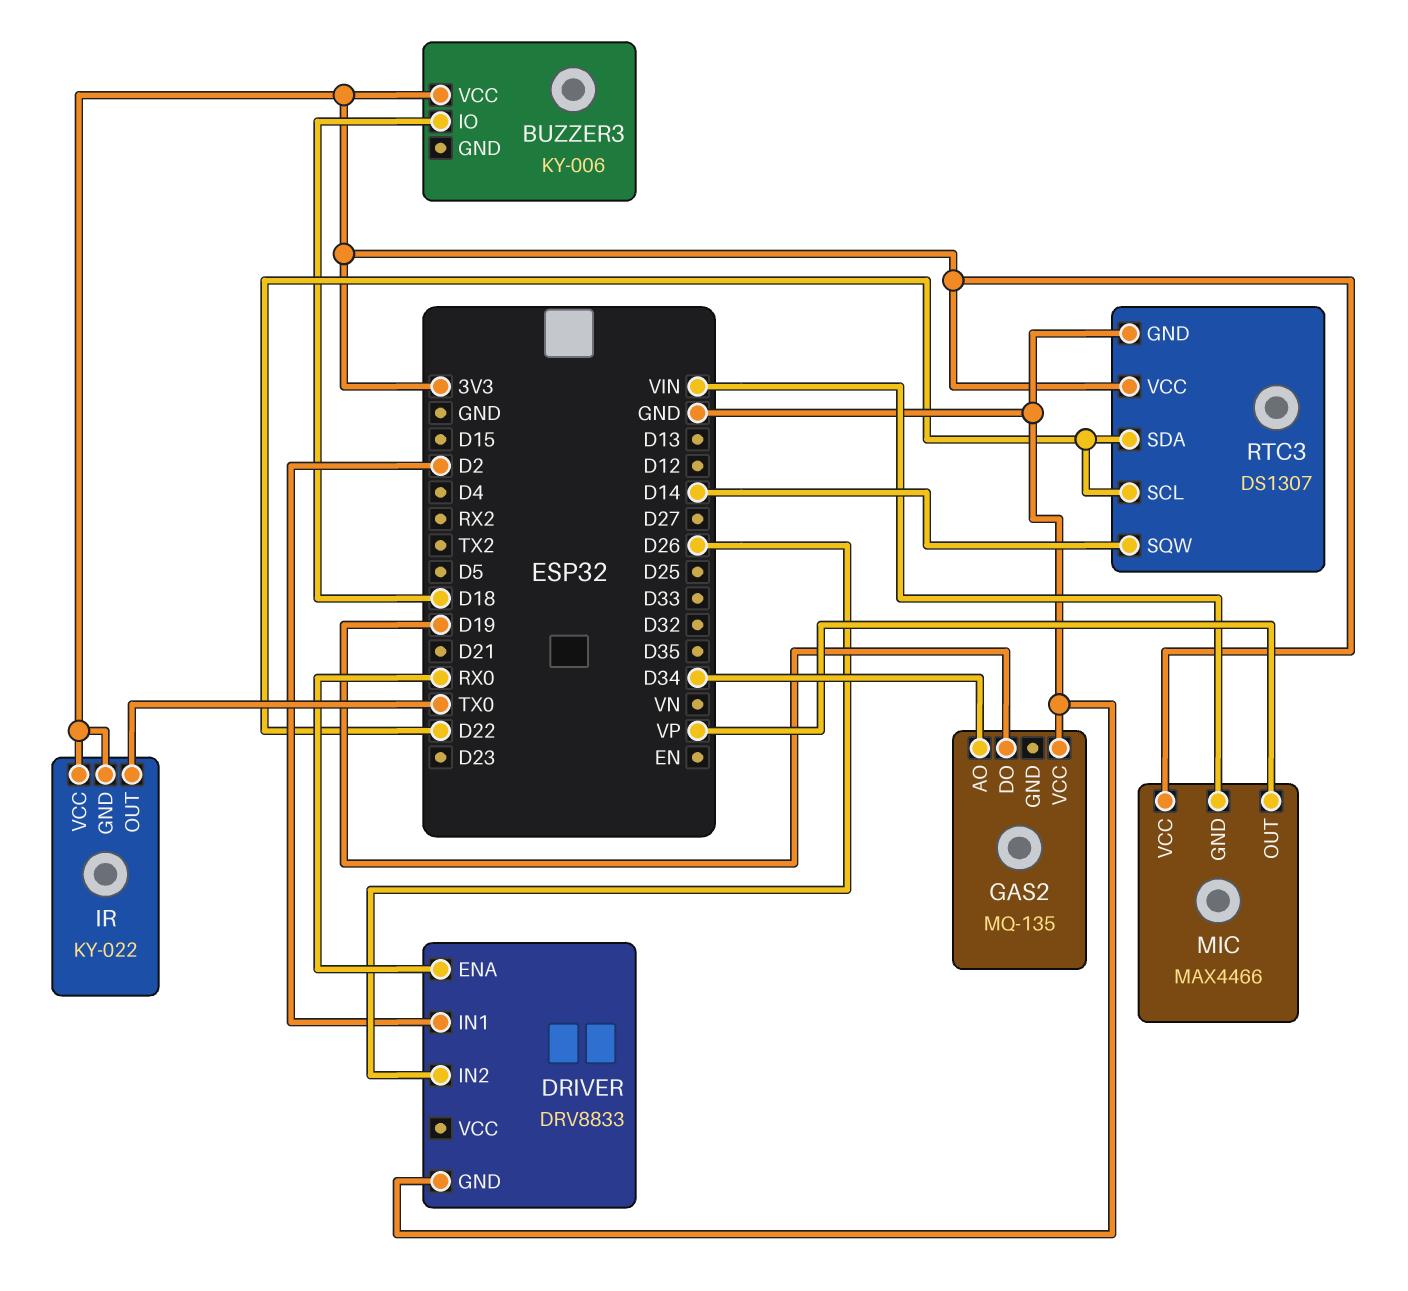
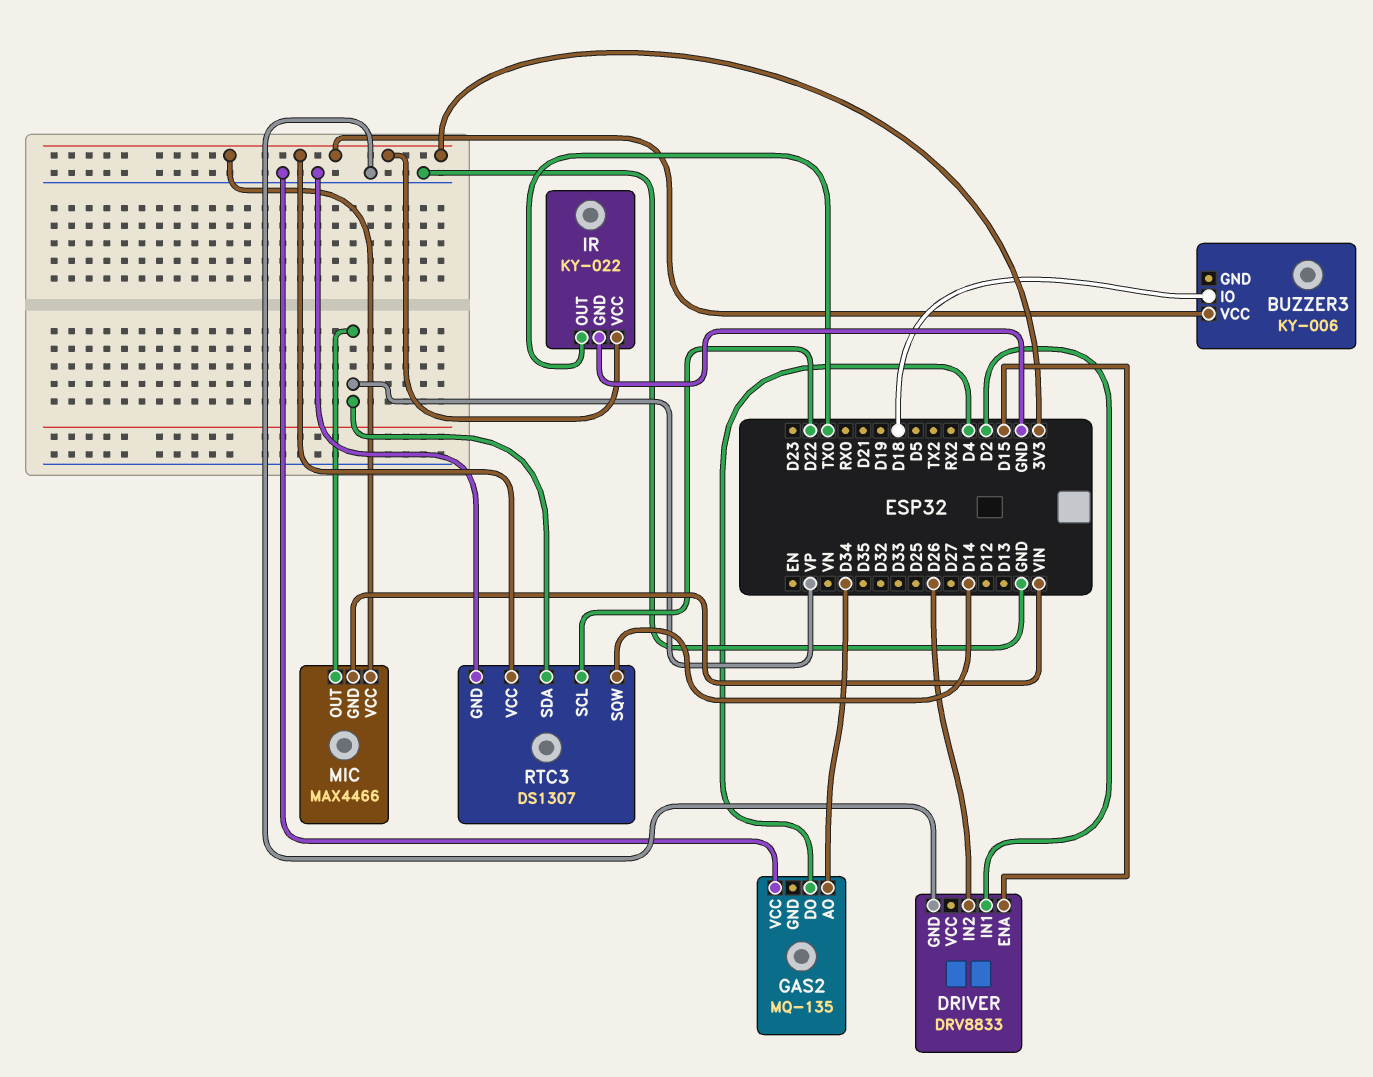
DRIVER pin ENA: RX0 -> D15
GAS2 pin DO: D19 -> D4
IR pin GND: 3V3 -> GND
RTC3 pin SDA: D22 -> VP

